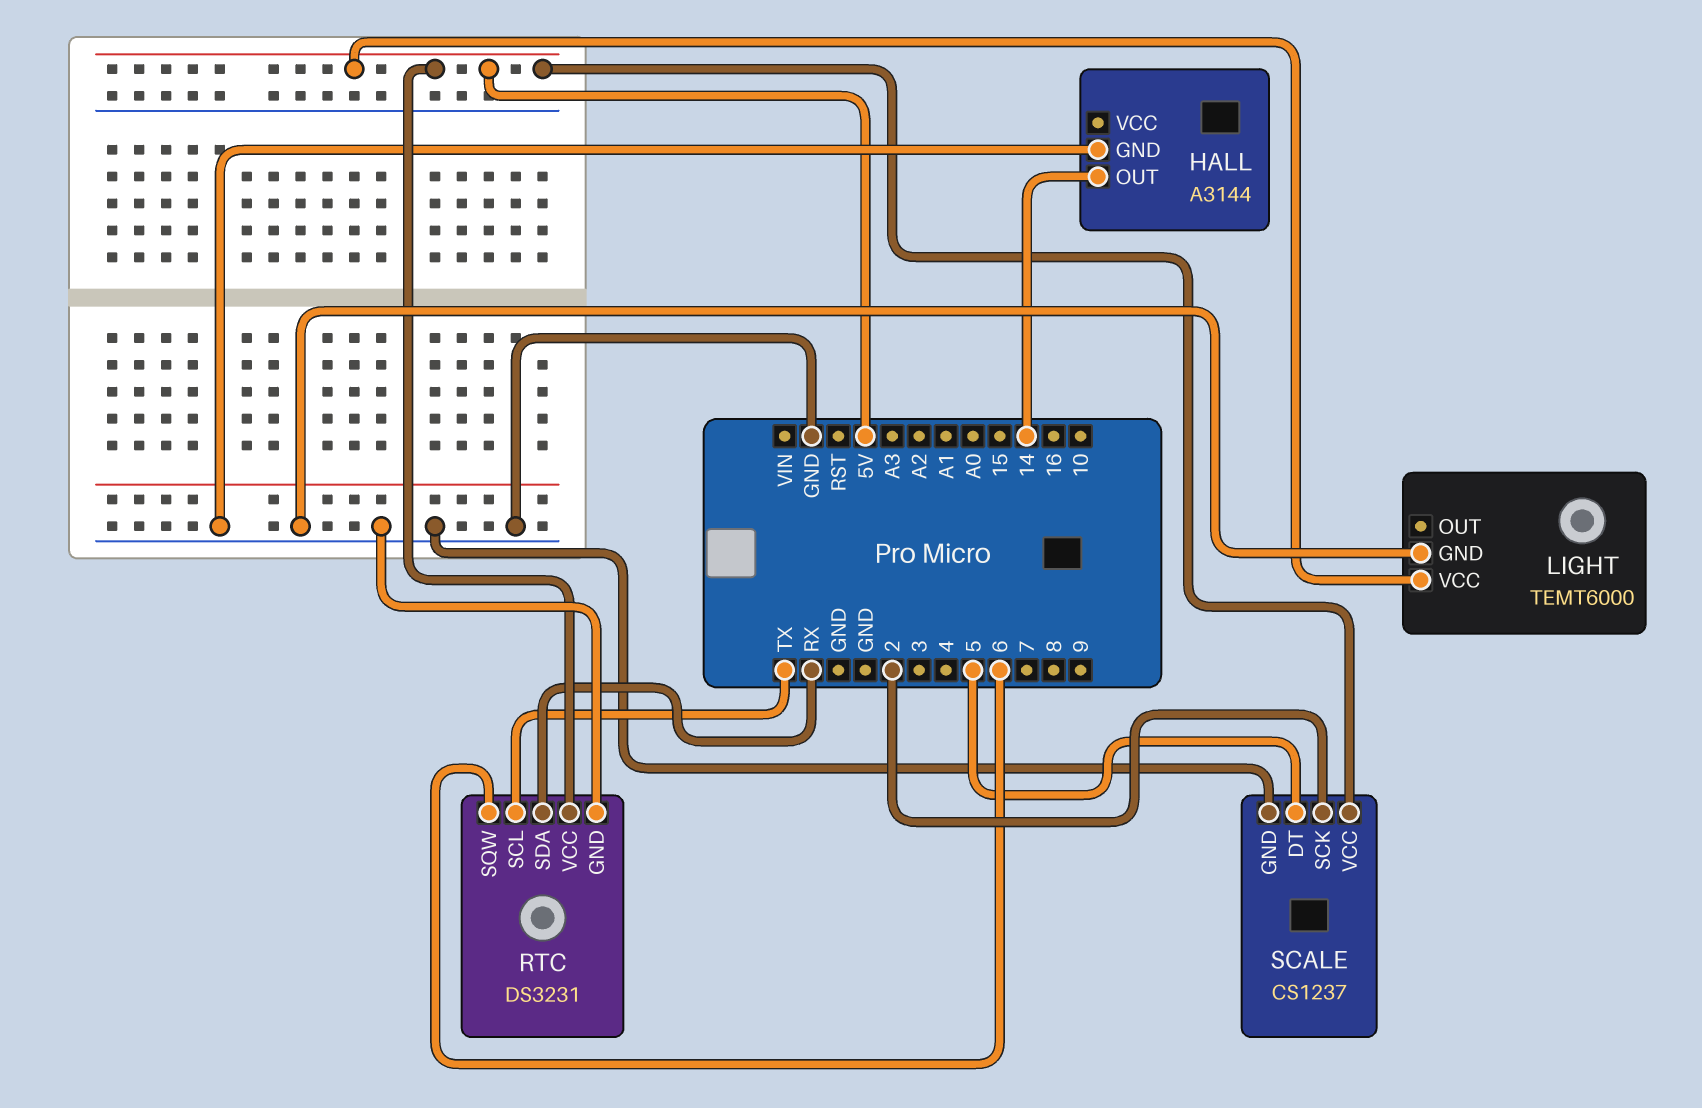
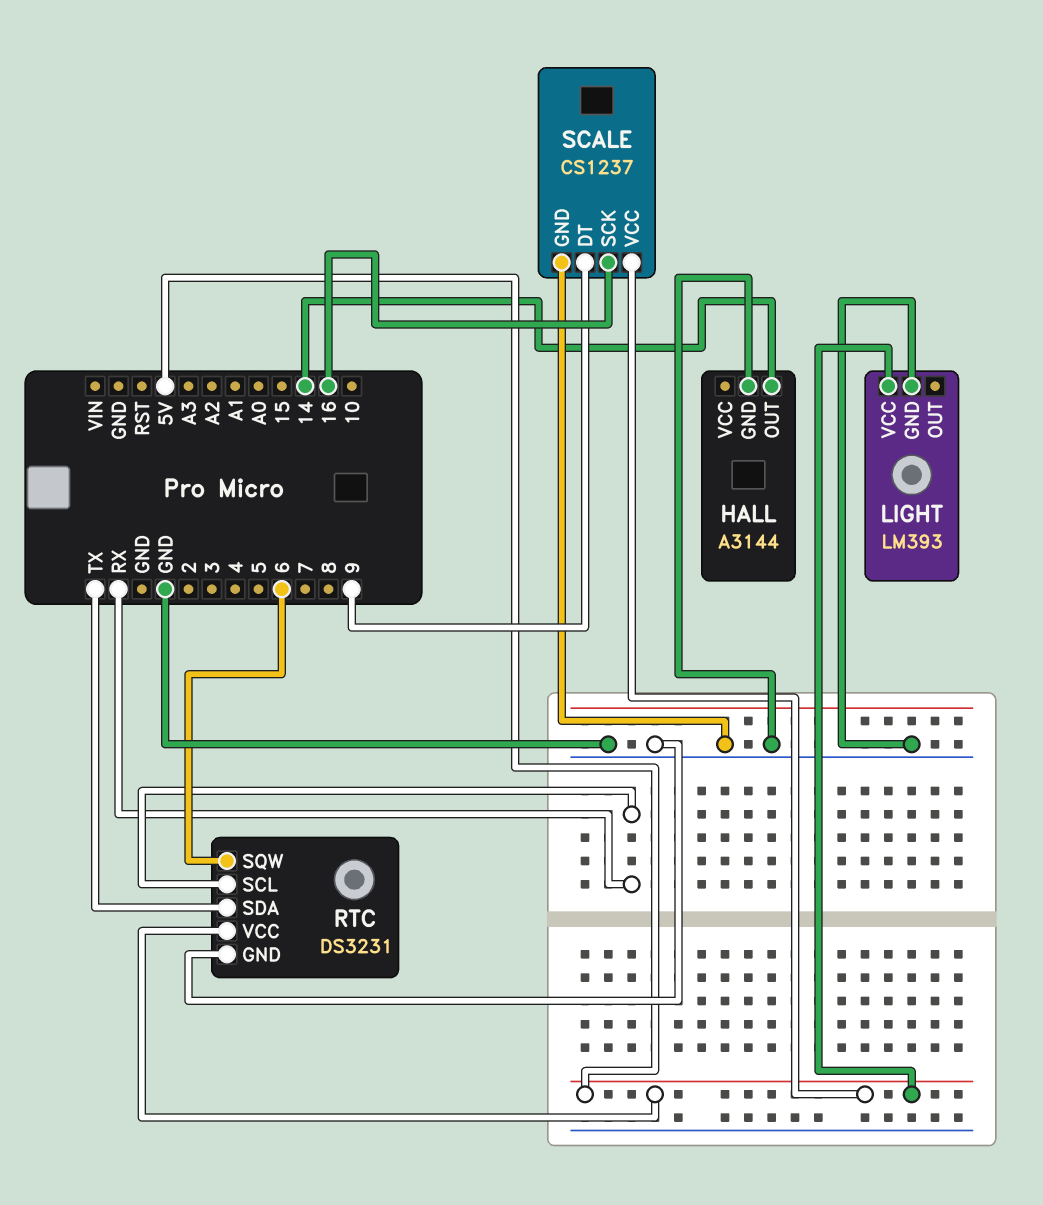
LIGHT: TEMT6000 -> LM393
RTC pin SCL: TX -> RX
RTC pin SDA: RX -> TX
SCALE pin DT: 5 -> 9
SCALE pin SCK: 2 -> 16

